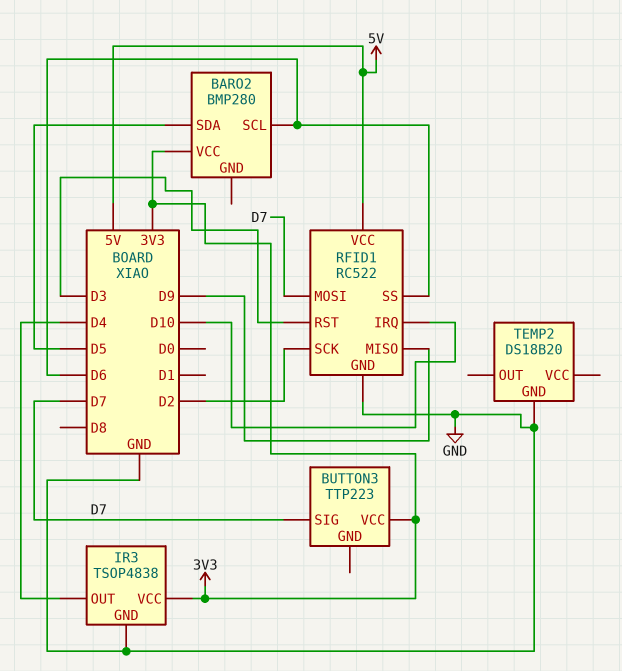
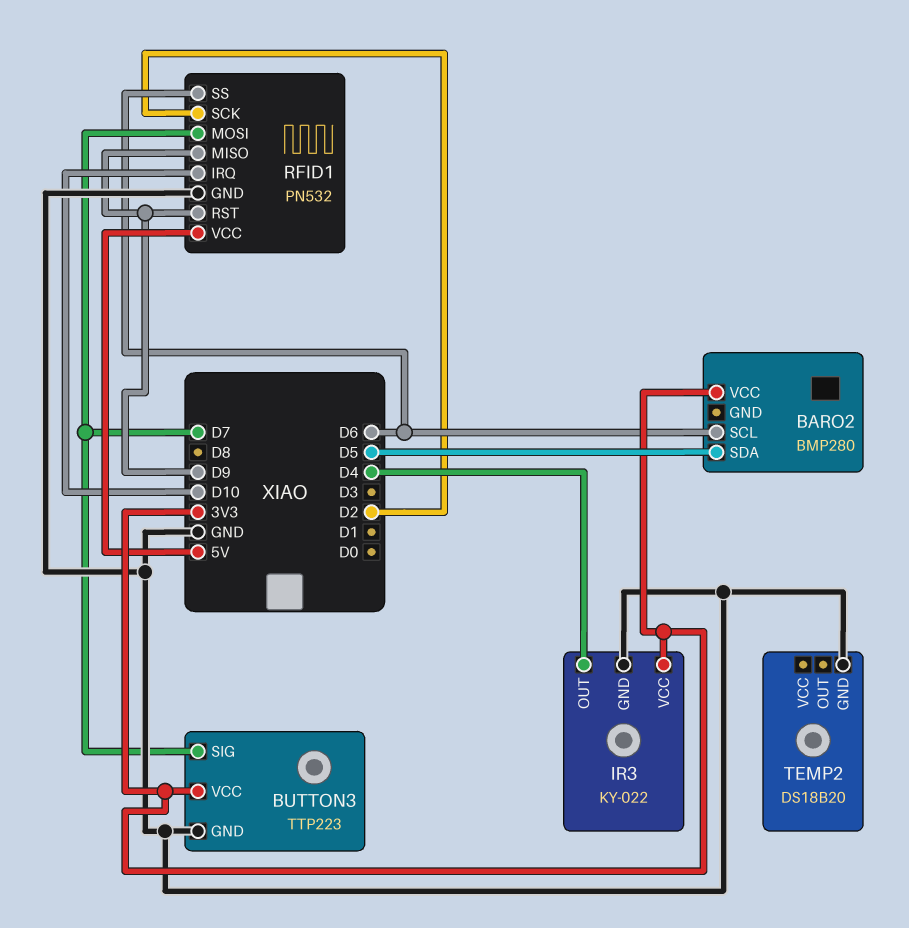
BUTTON3 pin GND: none -> GND
IR3: TSOP4838 -> KY-022
RFID1: RC522 -> PN532
RFID1 pin RST: D3 -> D9

